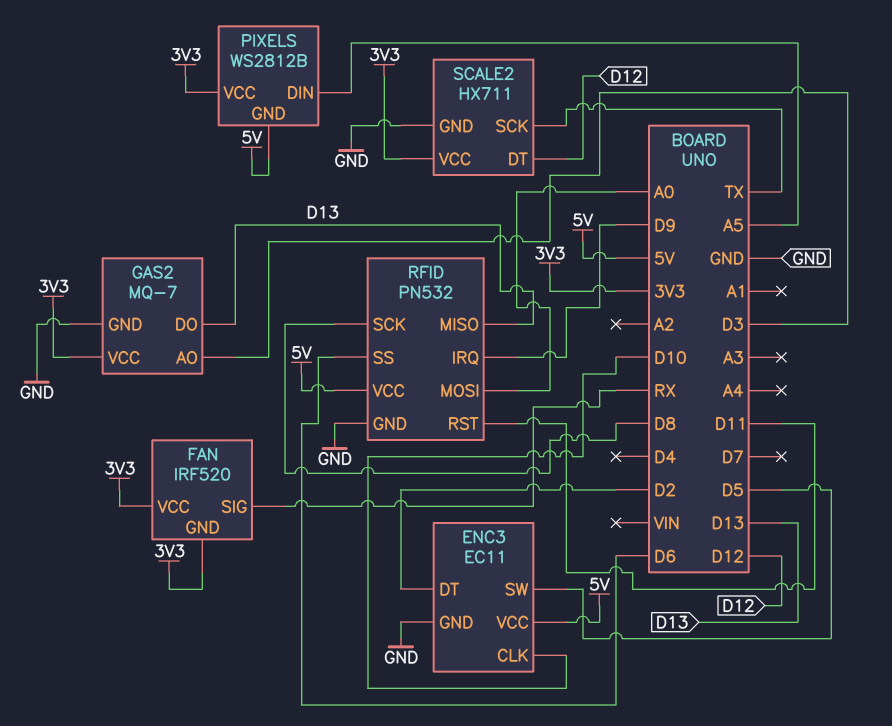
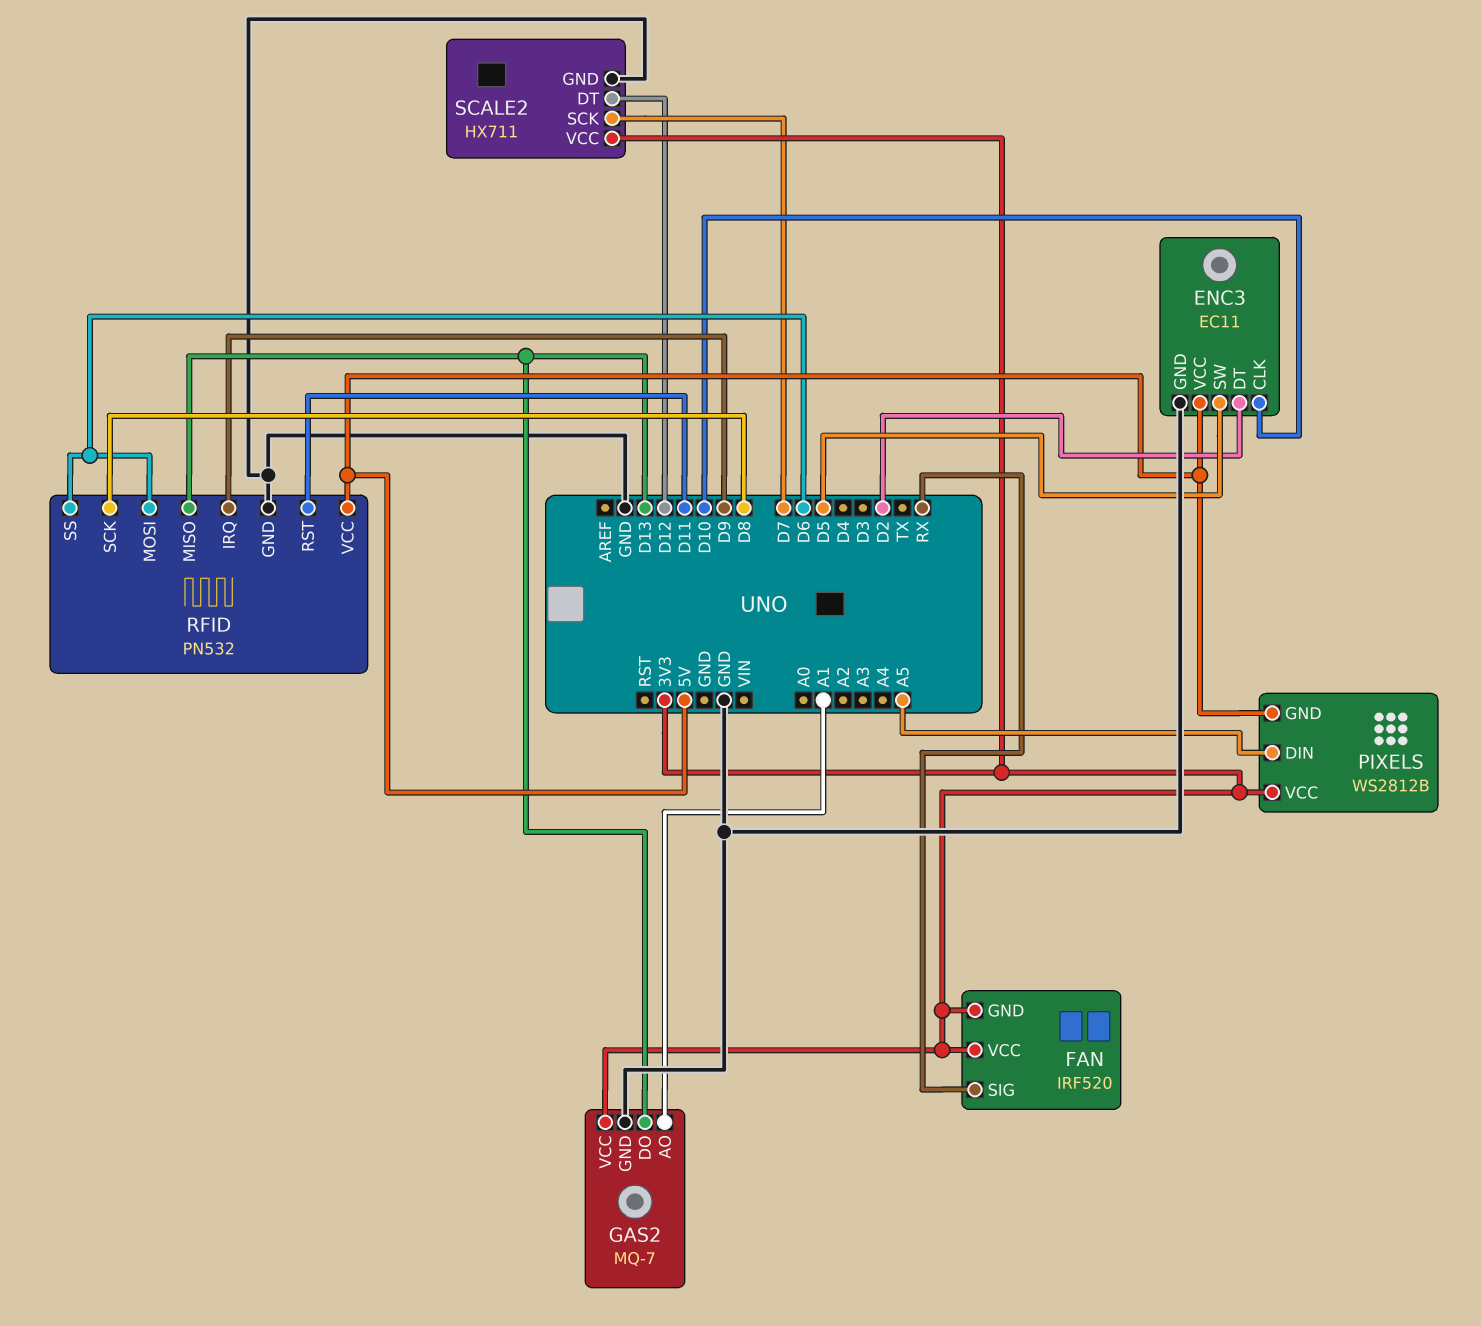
GAS2 pin AO: D3 -> A1
RFID pin MOSI: A0 -> D6
SCALE2 pin SCK: TX -> D7

